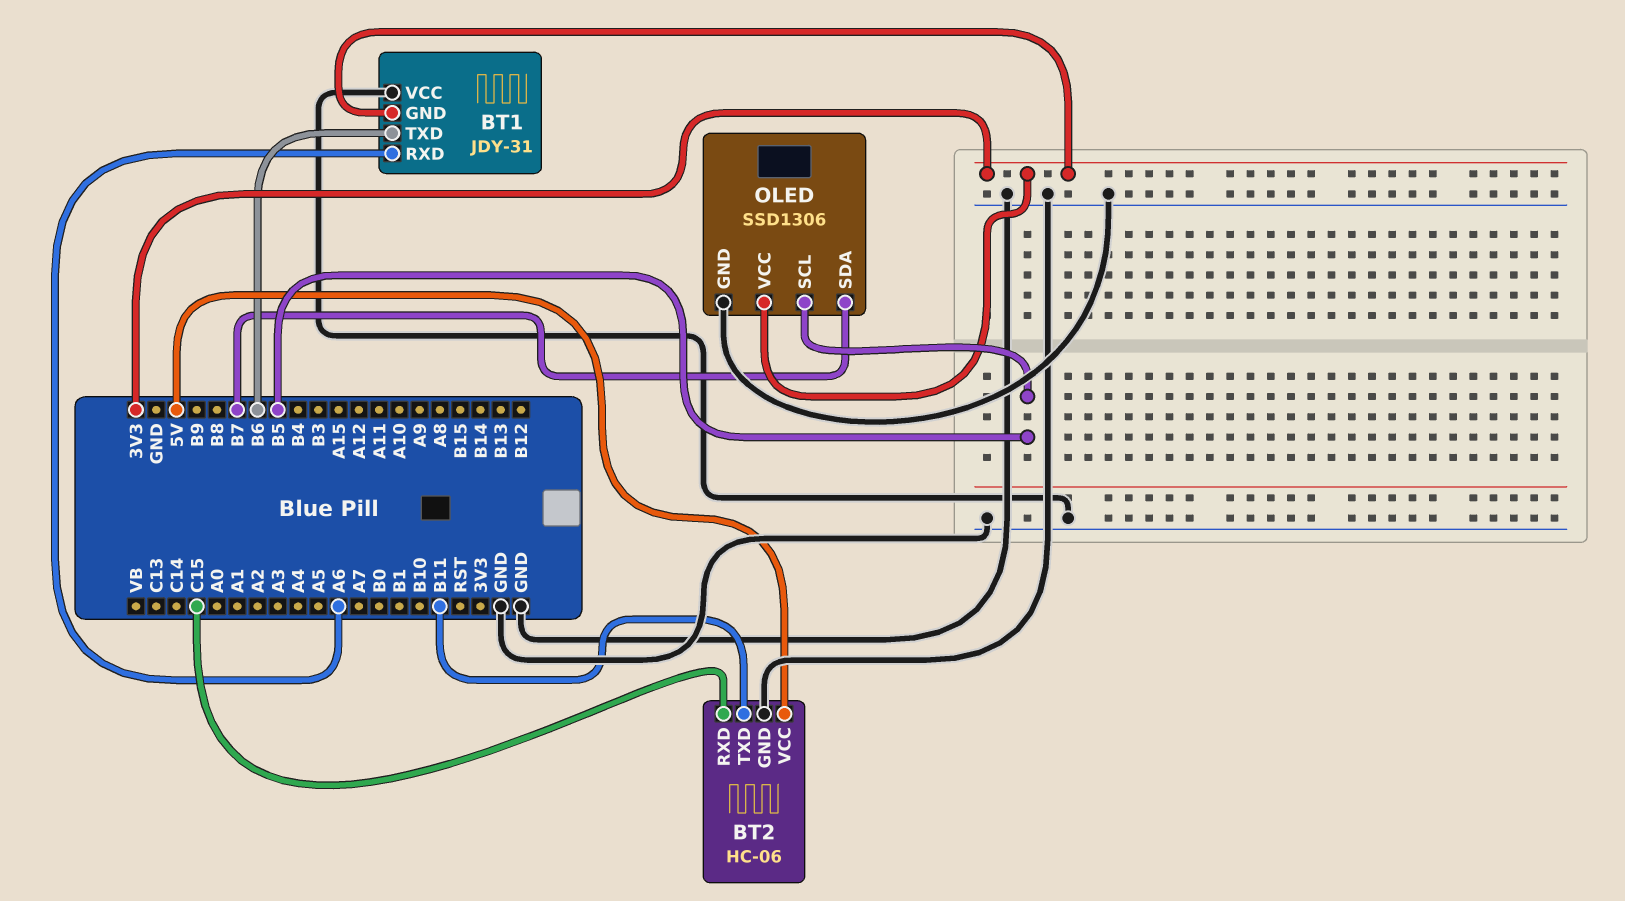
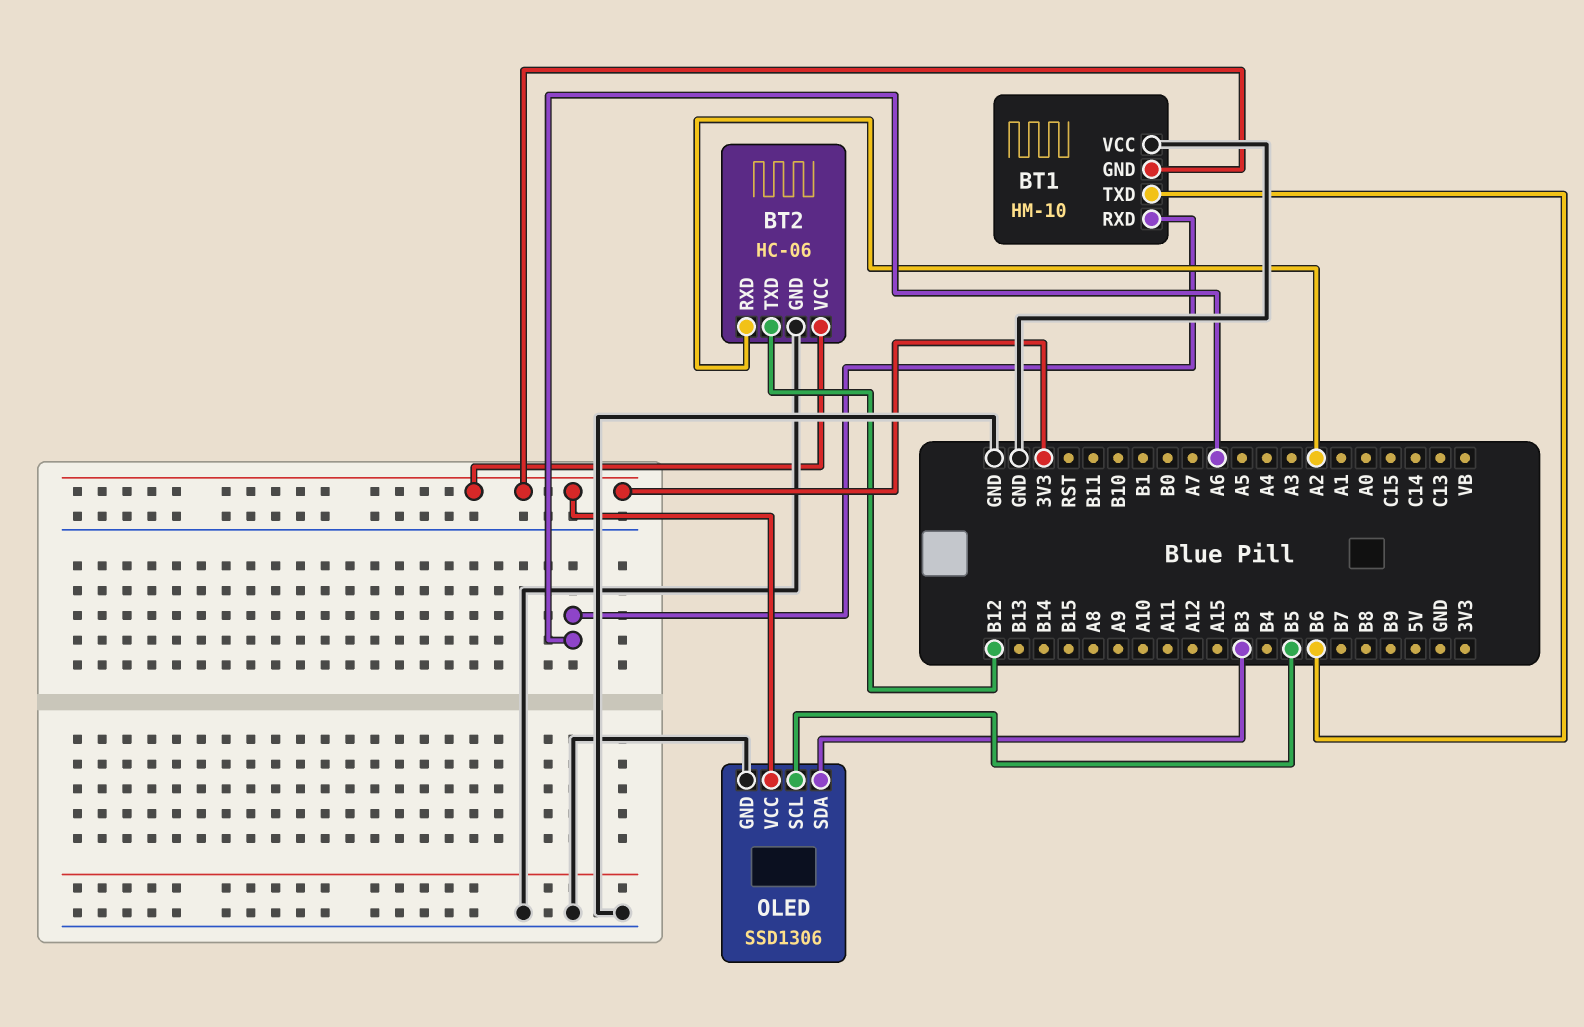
BT1: JDY-31 -> HM-10
BT2 pin RXD: C15 -> A2
BT2 pin TXD: B11 -> B12
BT2 pin VCC: 5V -> 3V3
OLED pin SDA: B7 -> B3

